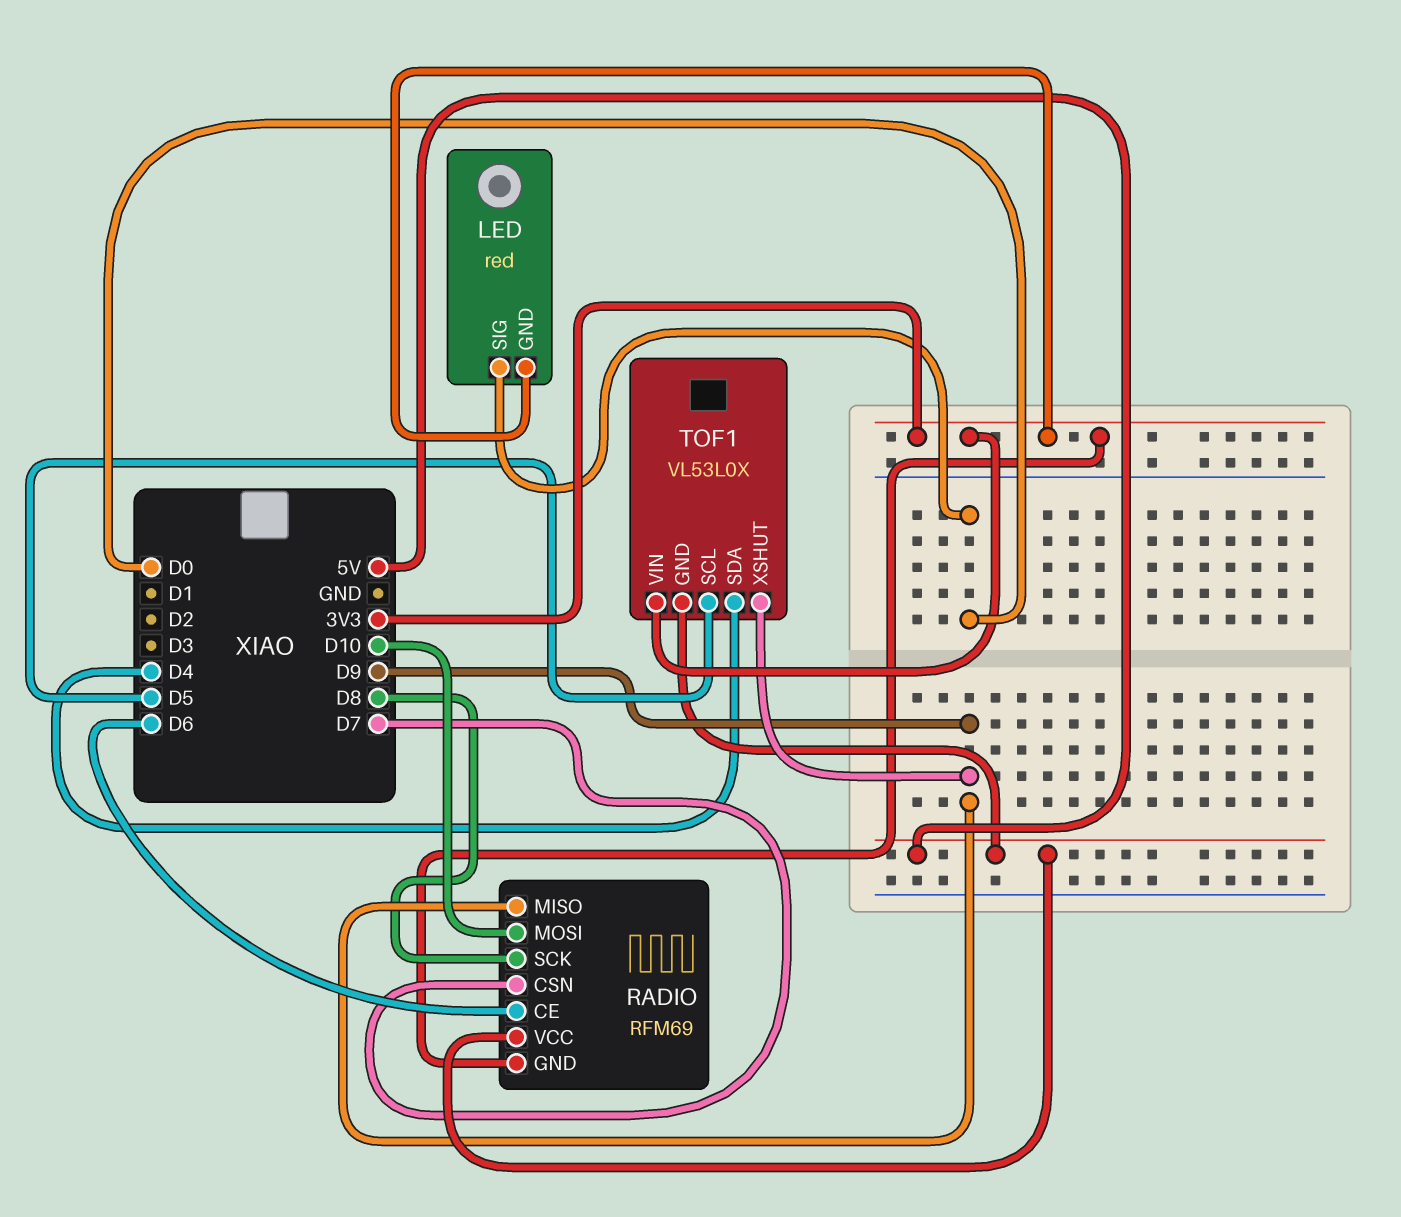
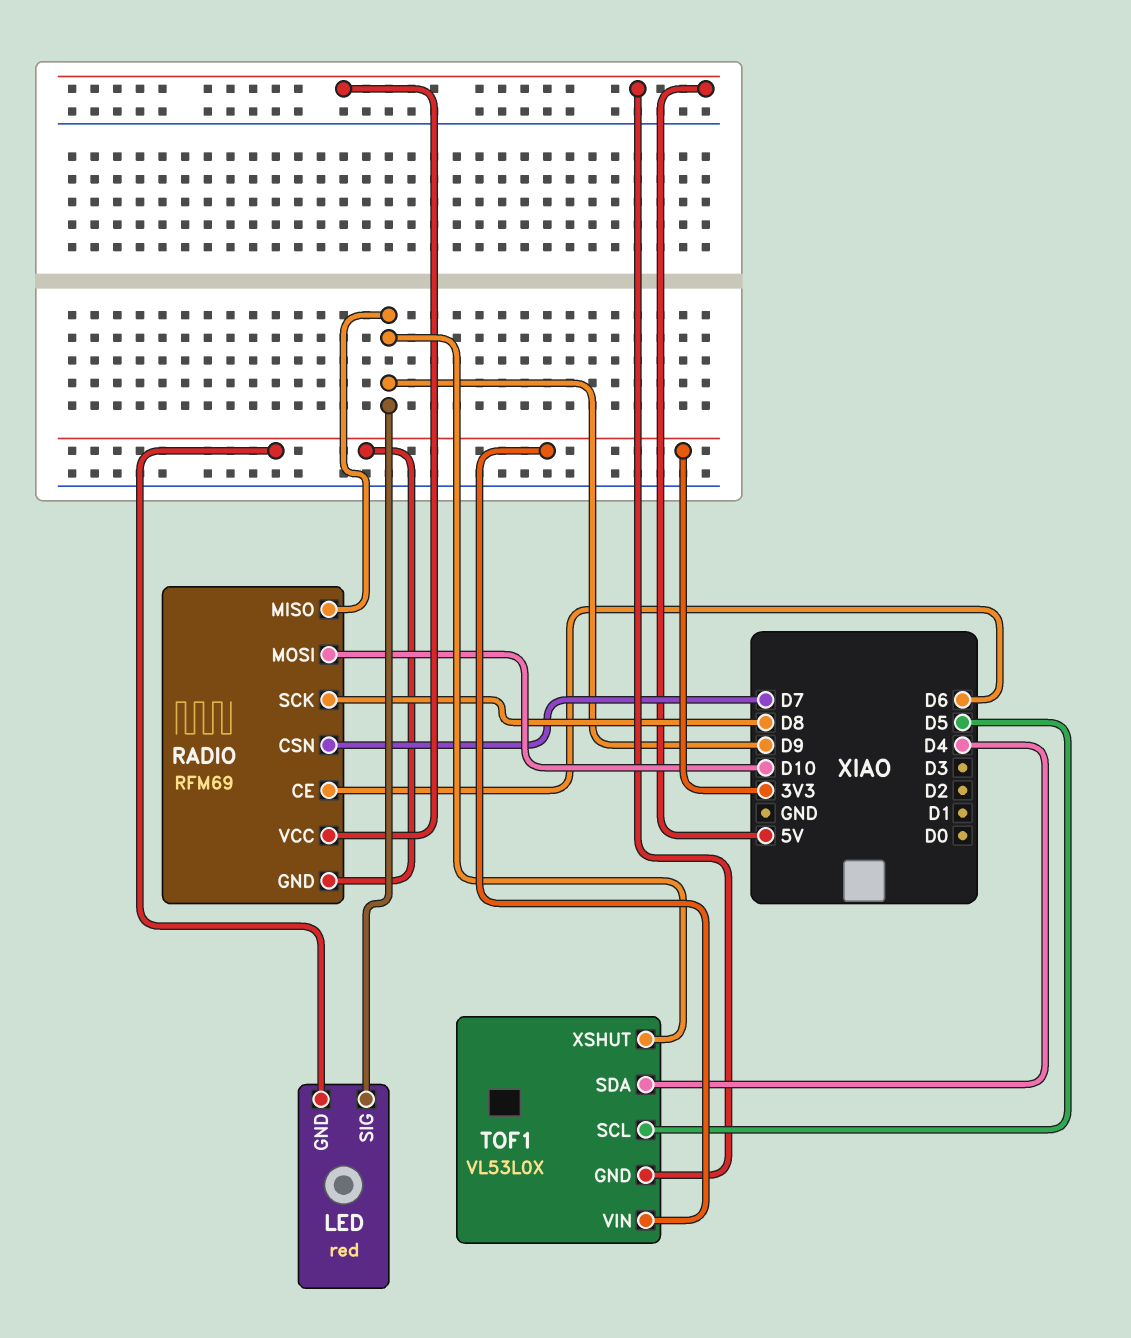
LED pin SIG: D0 -> D9

